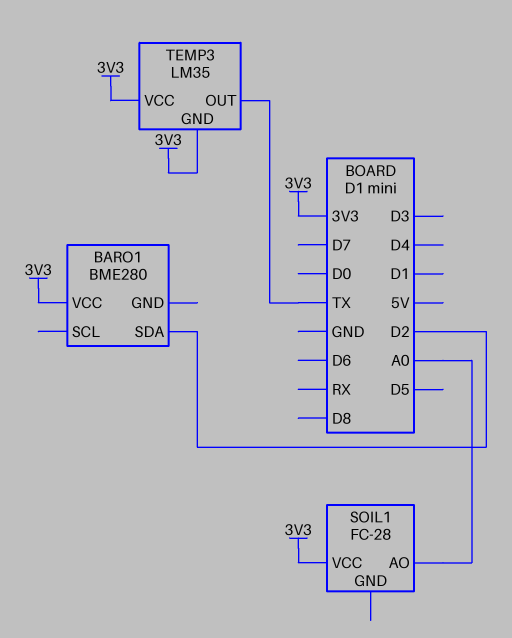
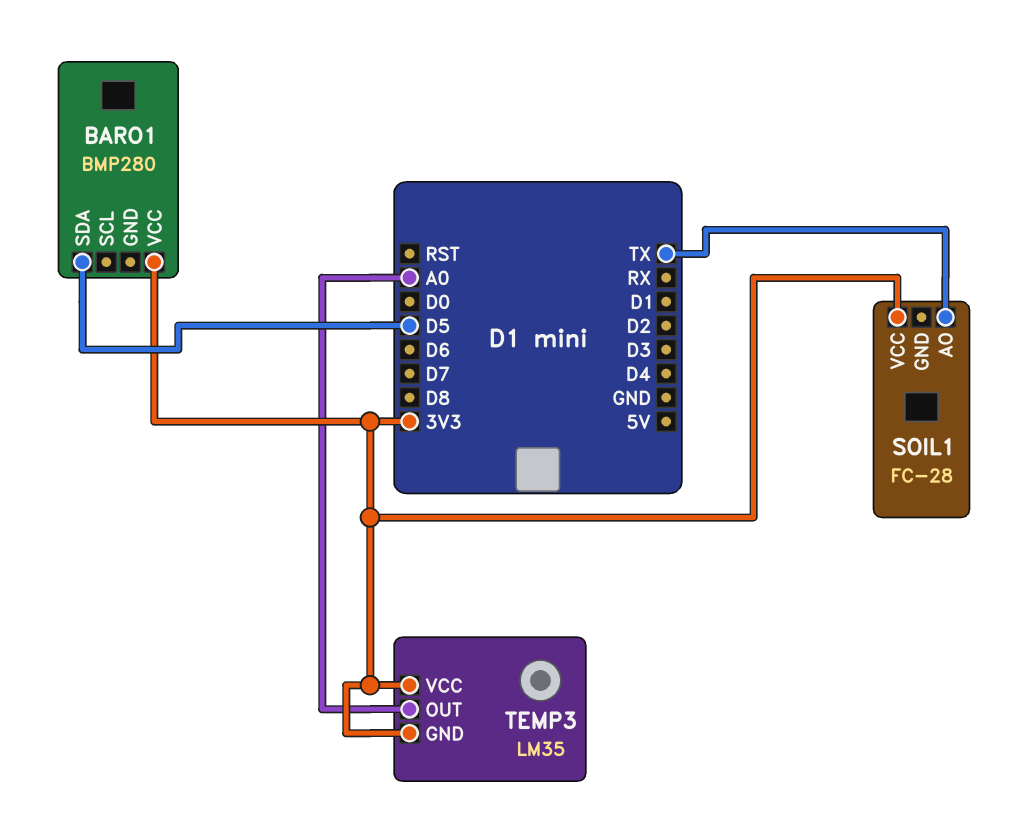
BARO1: BME280 -> BMP280
BARO1 pin SDA: D2 -> D5
SOIL1 pin AO: A0 -> TX
TEMP3 pin OUT: TX -> A0

